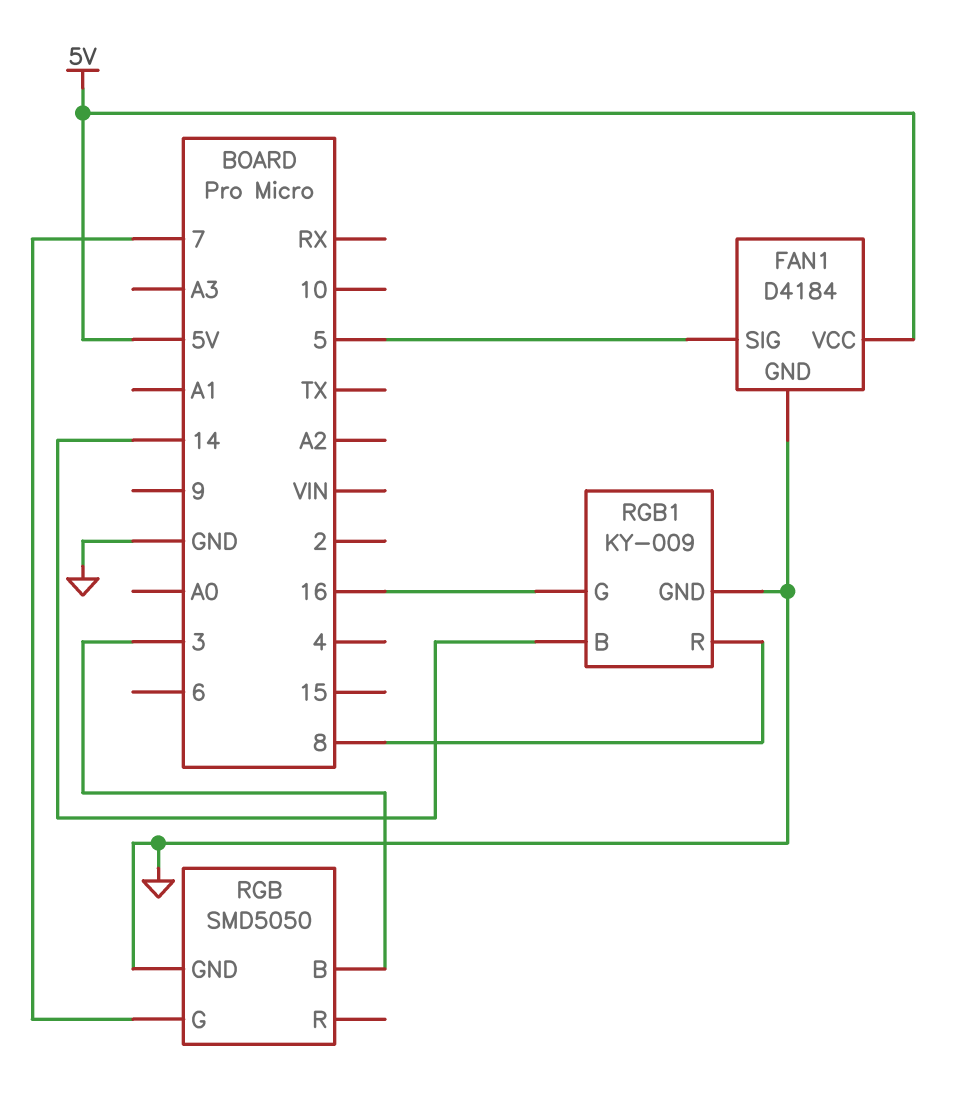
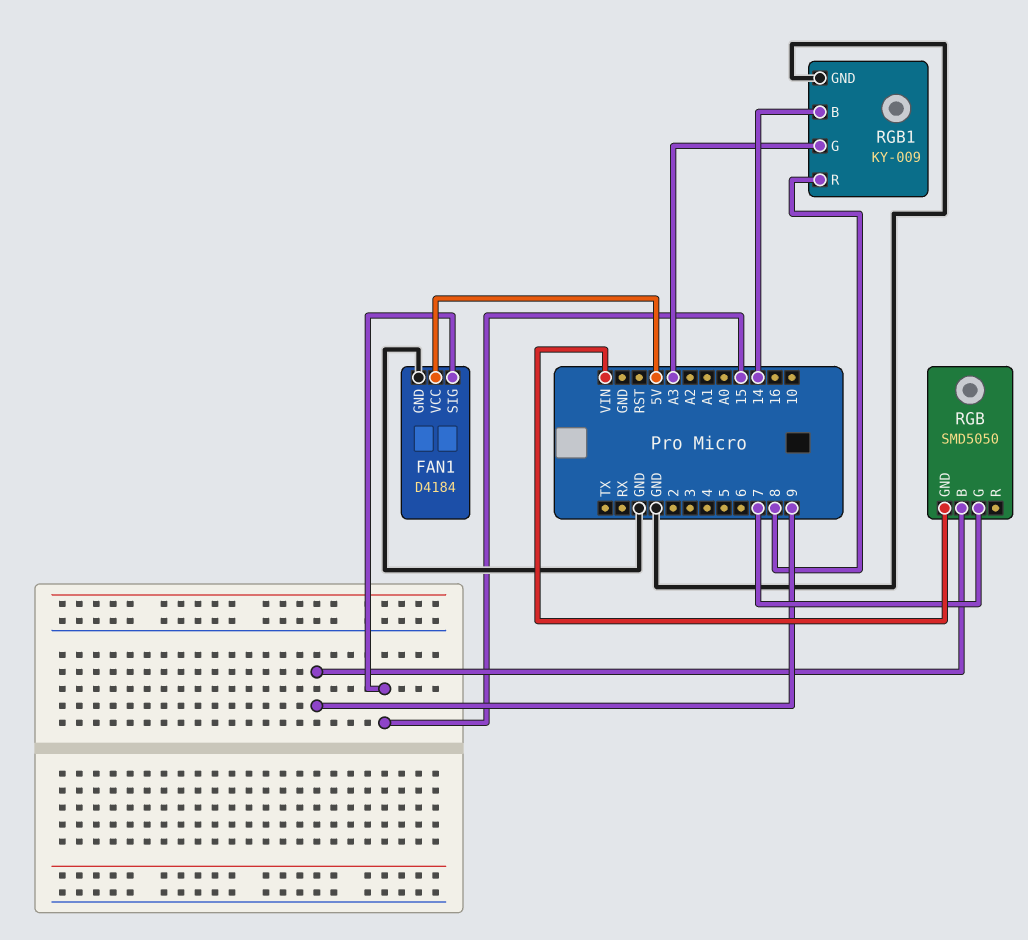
FAN1 pin SIG: 5 -> 15
RGB pin B: 3 -> 9
RGB pin GND: GND -> VIN
RGB1 pin G: 16 -> A3

